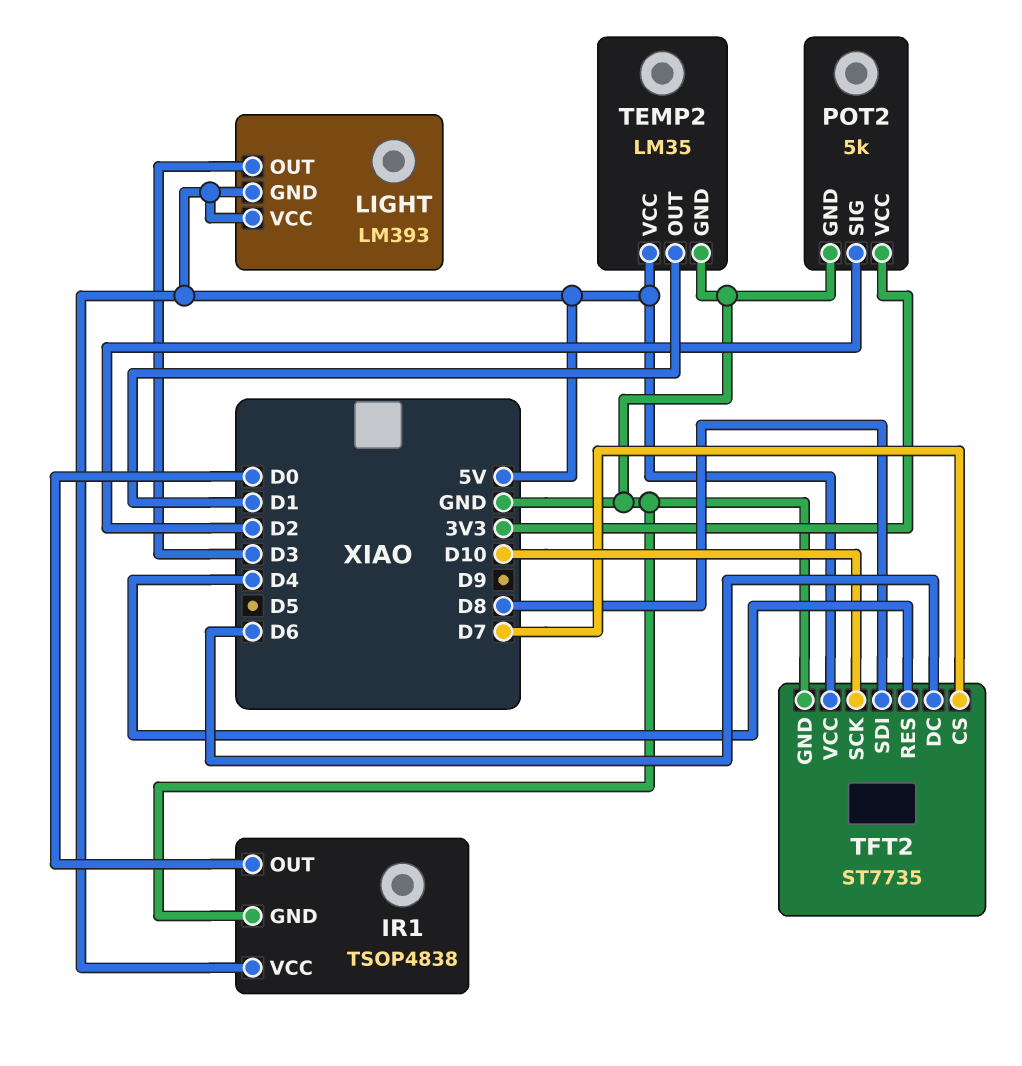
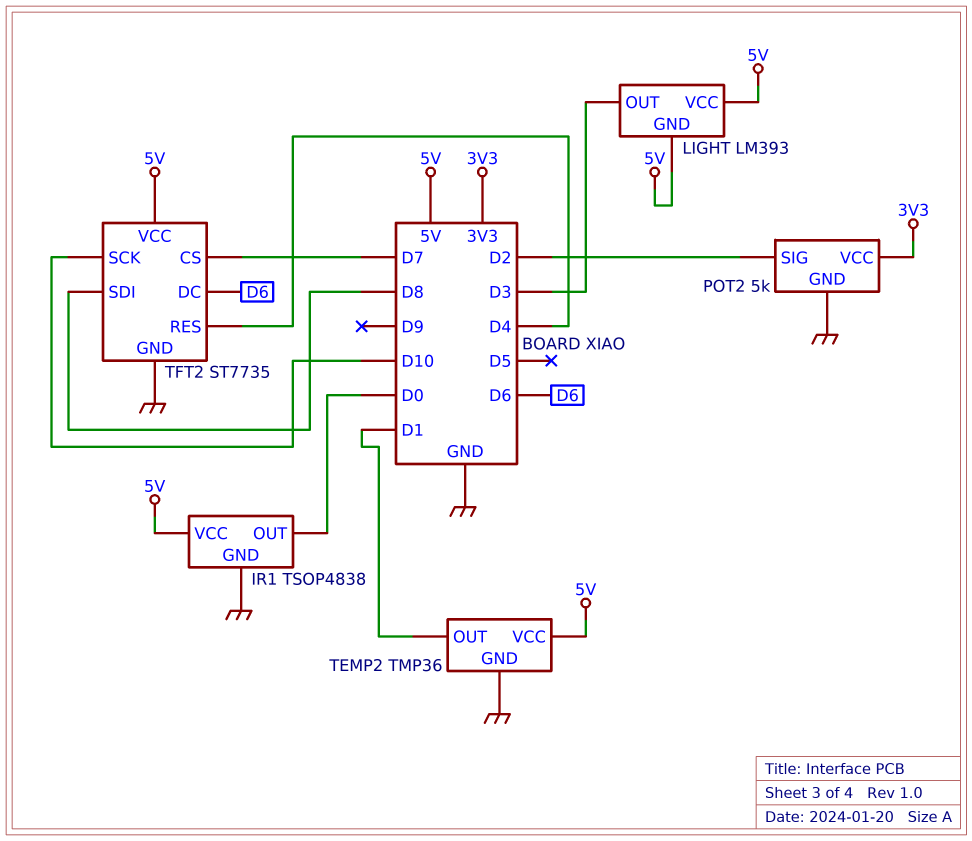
TEMP2: LM35 -> TMP36

